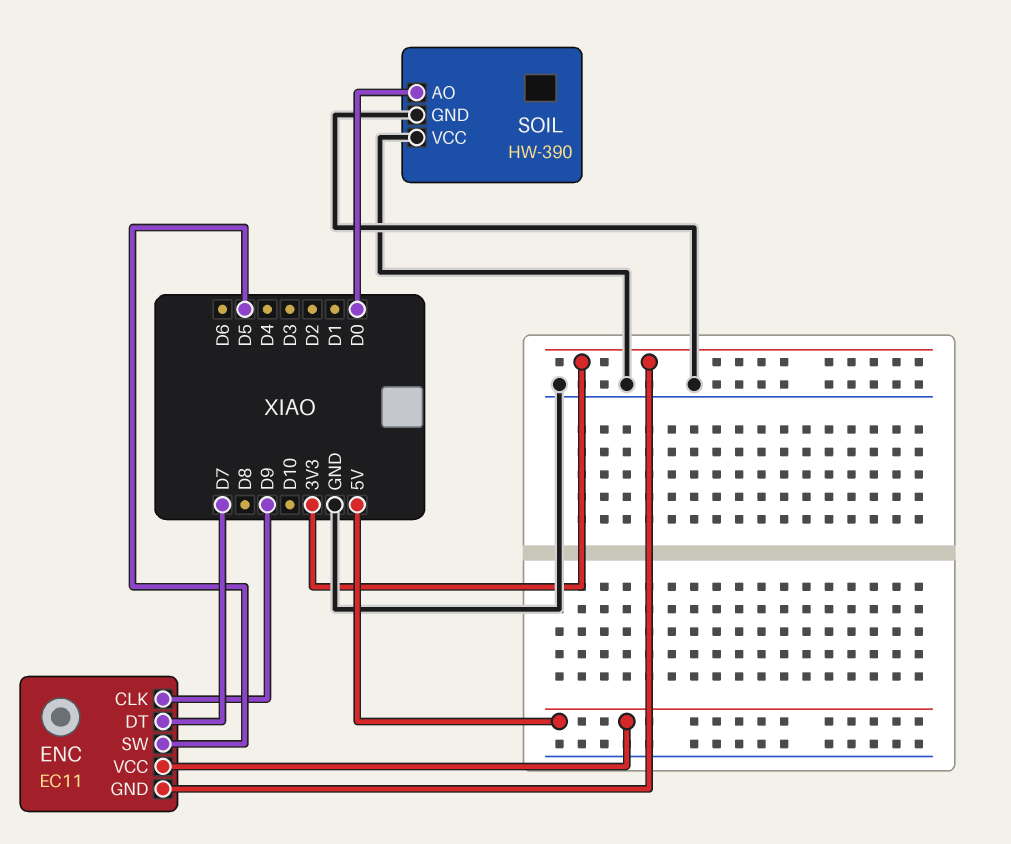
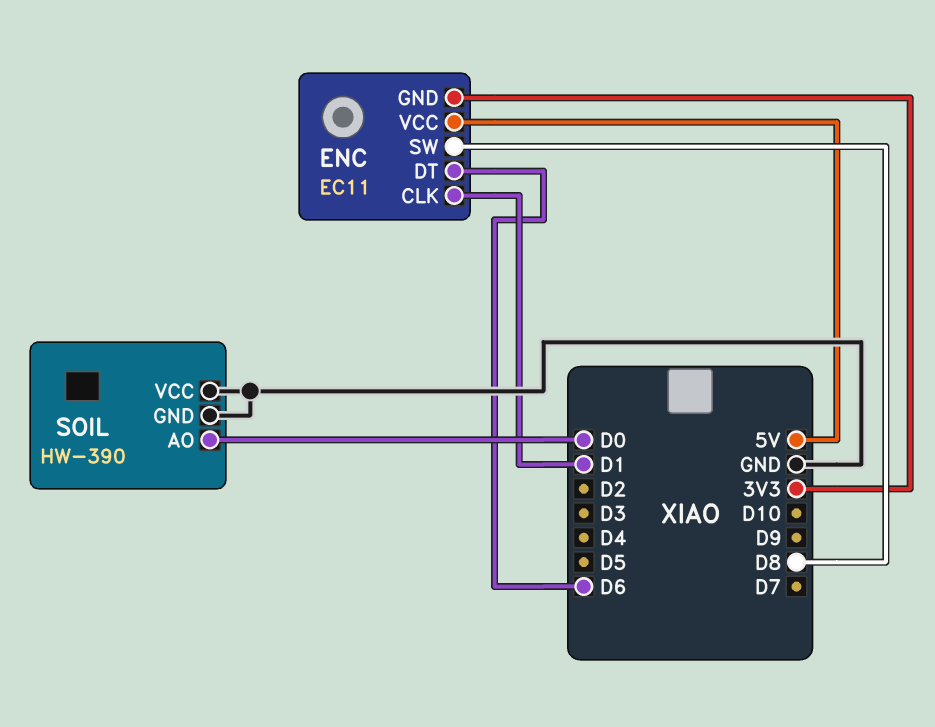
ENC pin CLK: D9 -> D1
ENC pin DT: D7 -> D6
ENC pin SW: D5 -> D8

